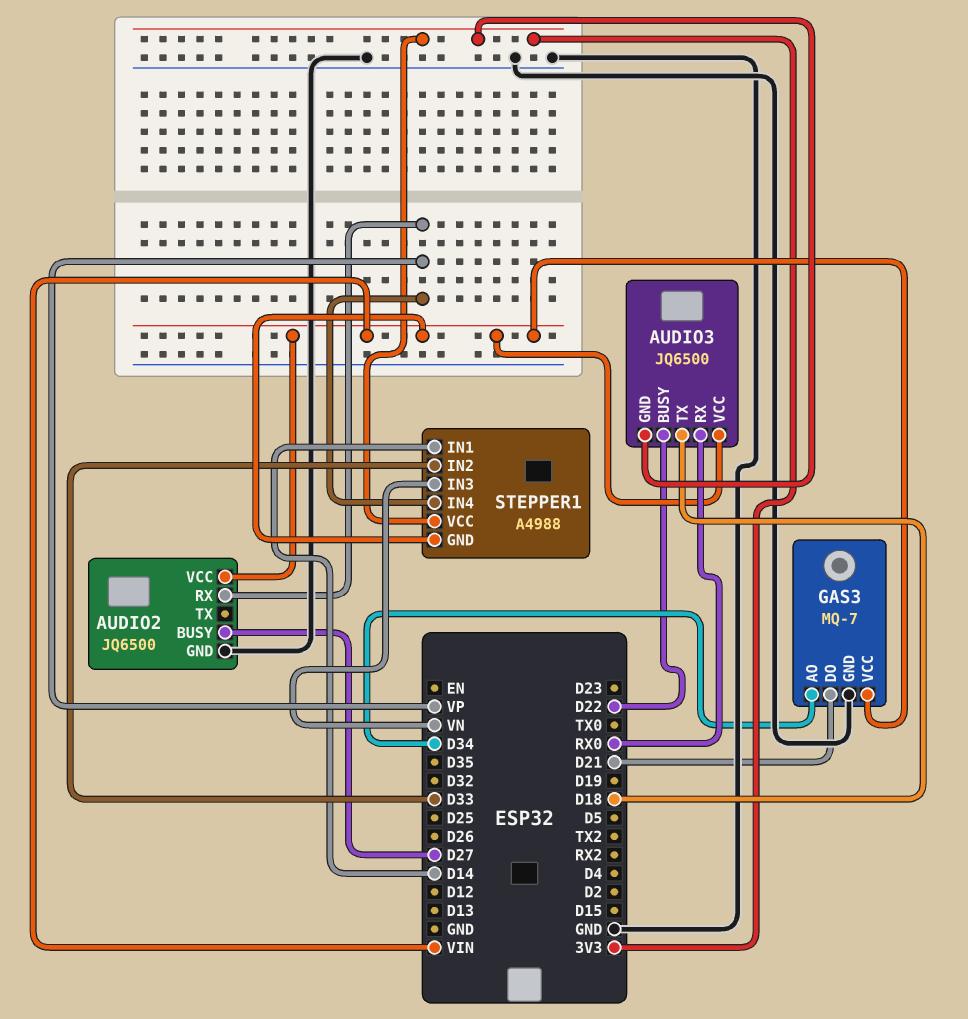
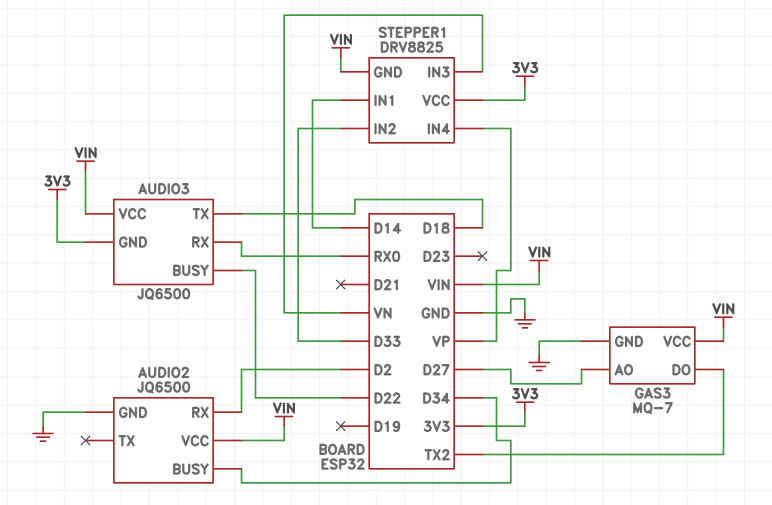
AUDIO2 pin BUSY: D27 -> D34
AUDIO2 pin RX: VP -> D2
GAS3 pin AO: D34 -> D27
GAS3 pin DO: D21 -> TX2
STEPPER1: A4988 -> DRV8825

